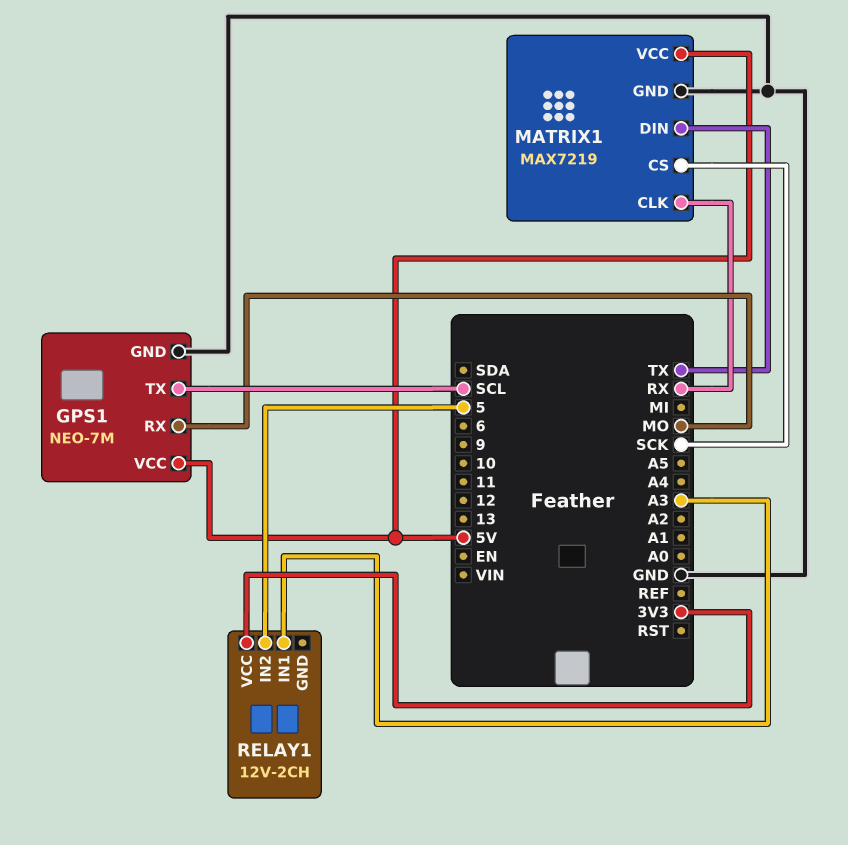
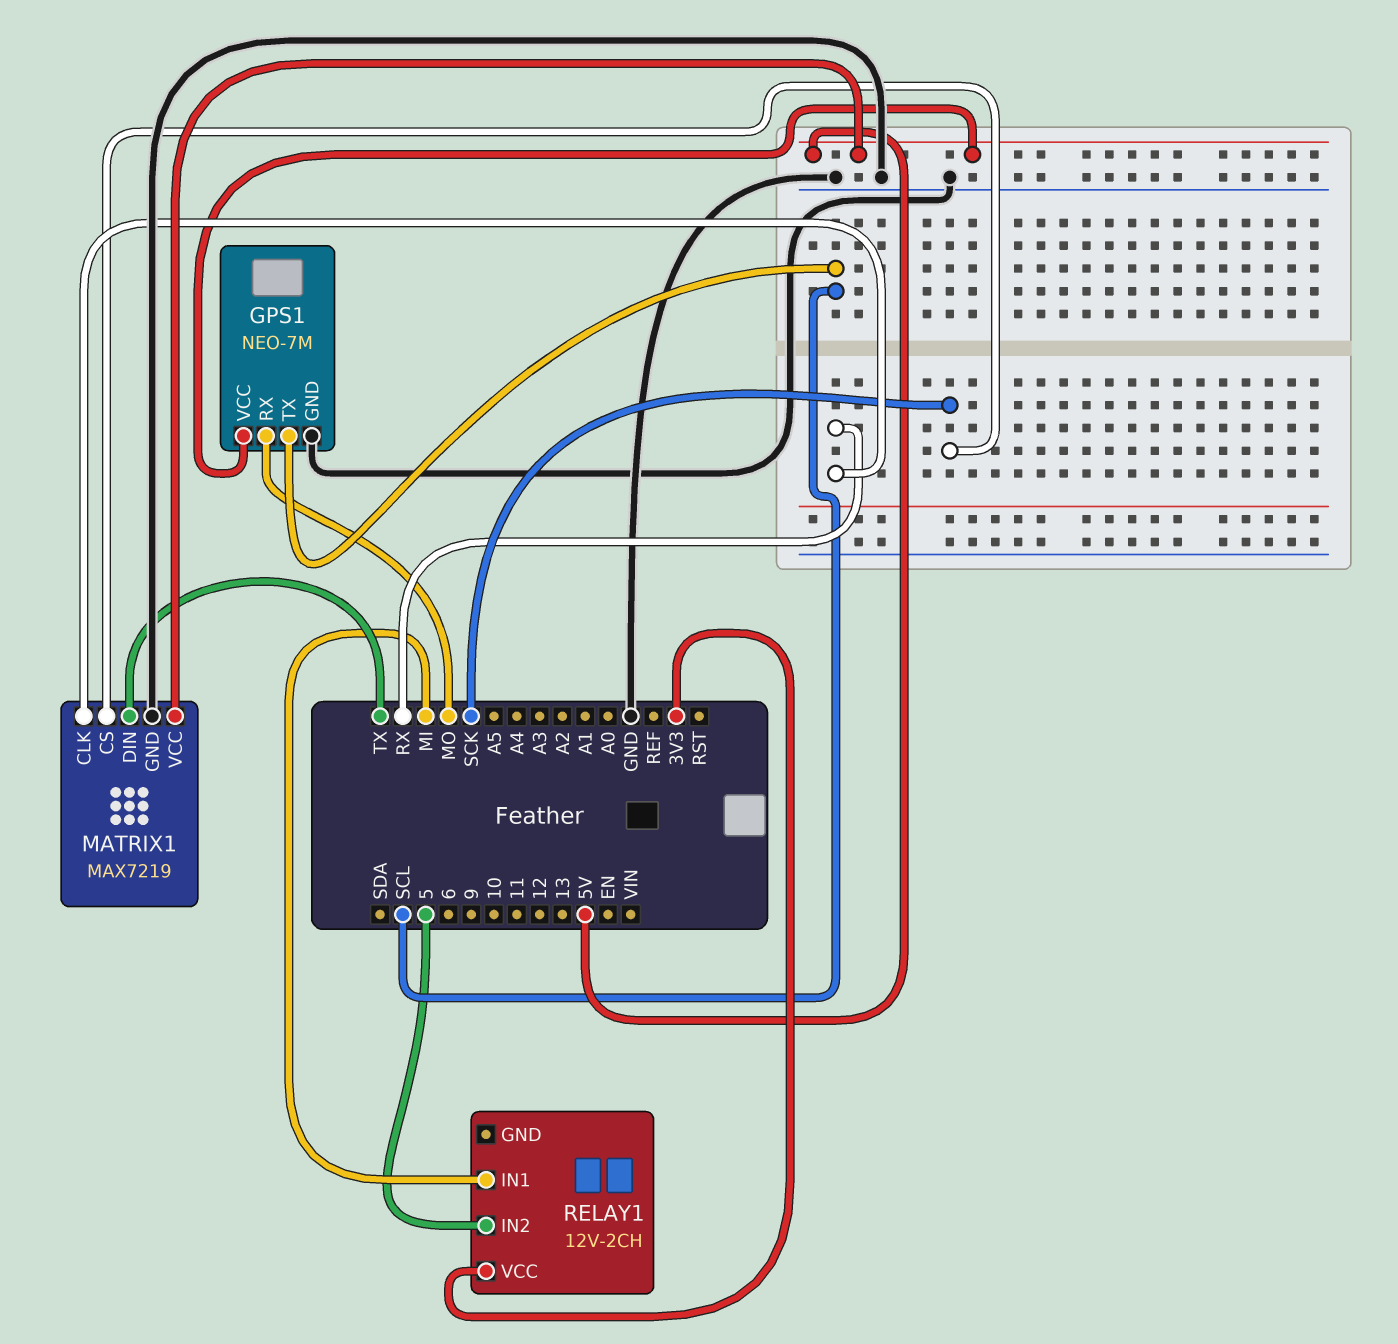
RELAY1 pin IN1: A3 -> MI

